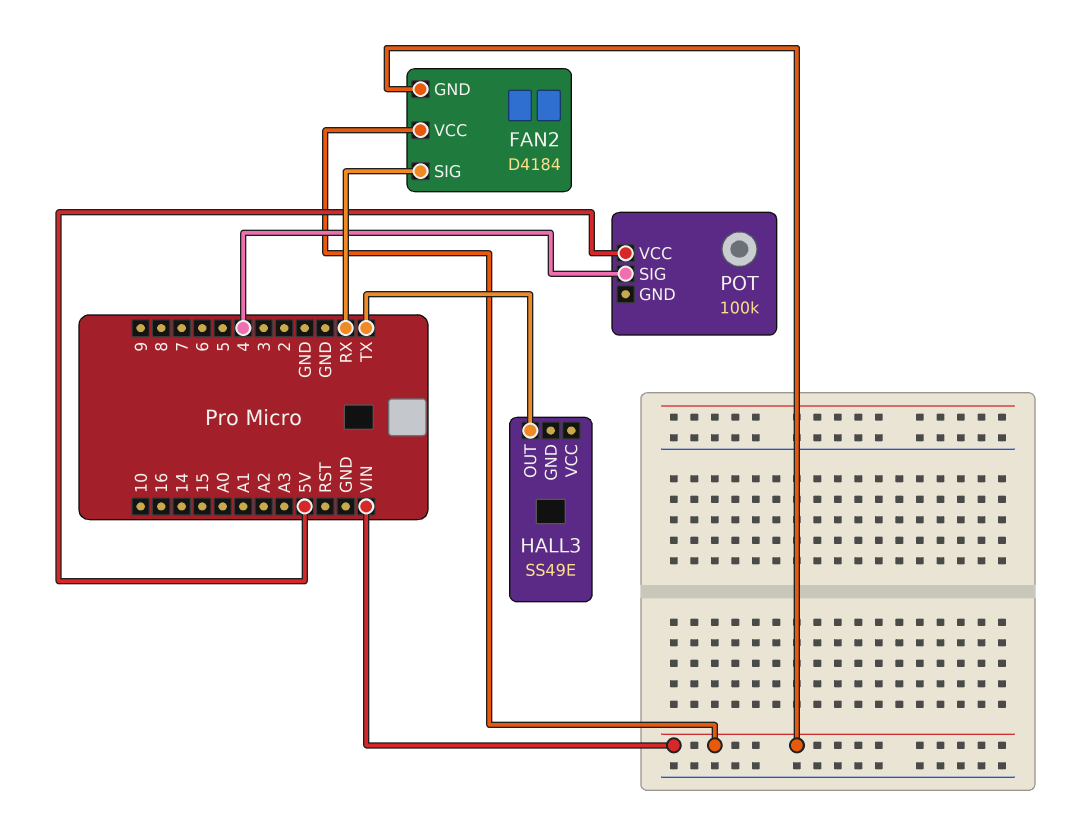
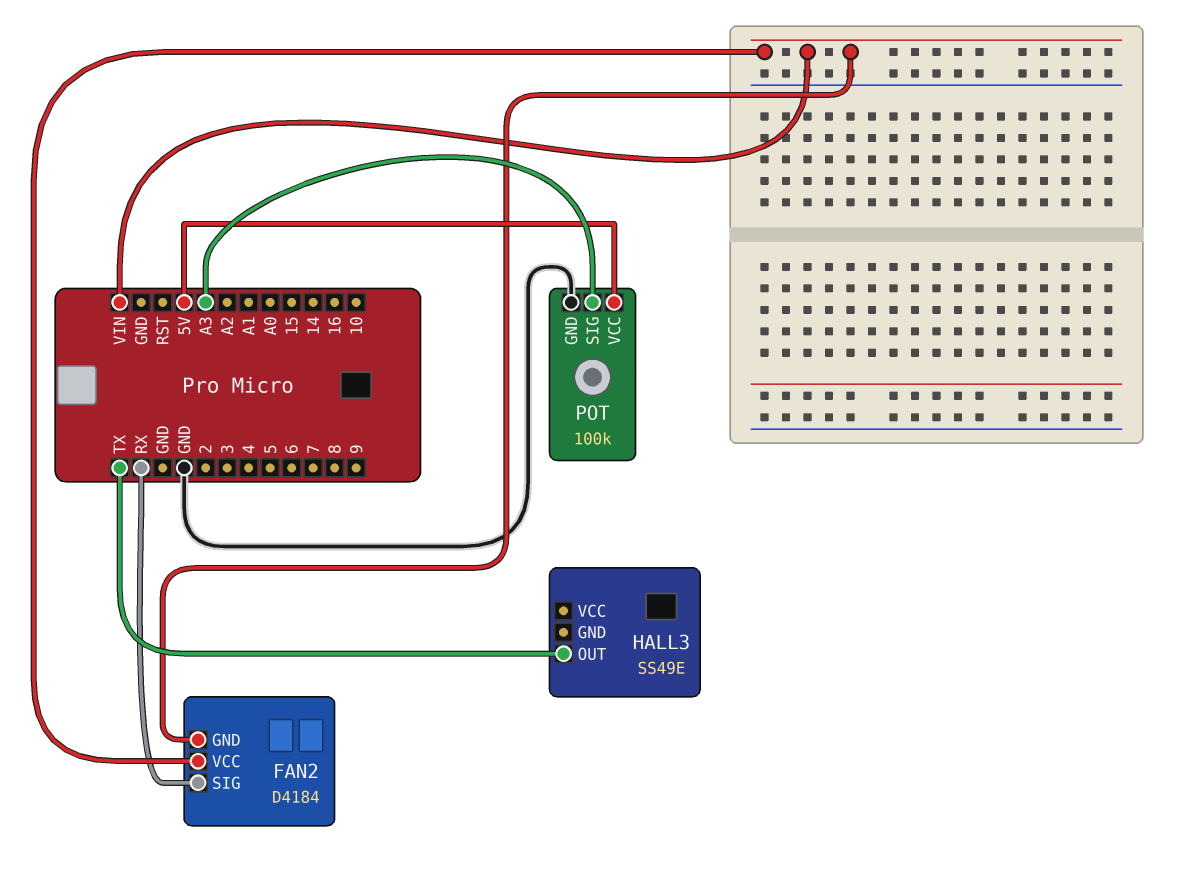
POT pin GND: none -> GND
POT pin SIG: 4 -> A3

